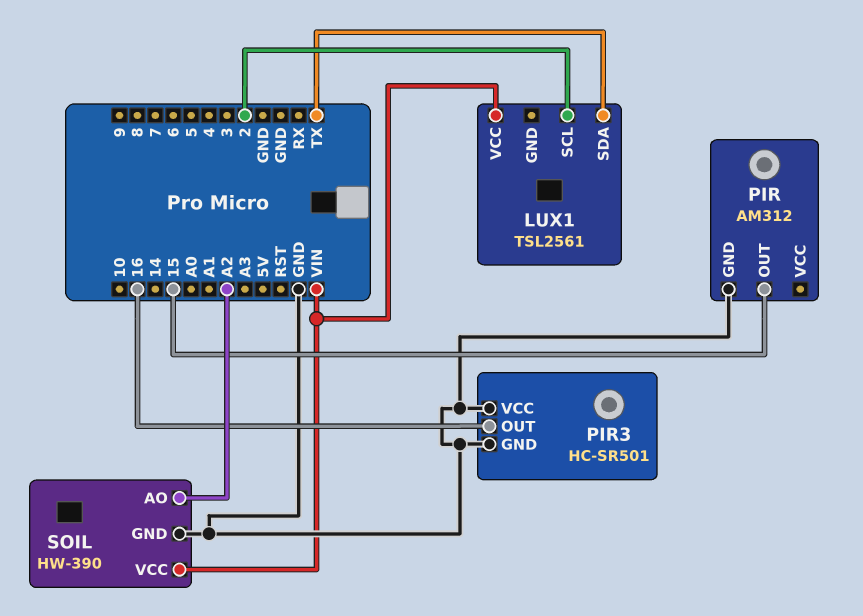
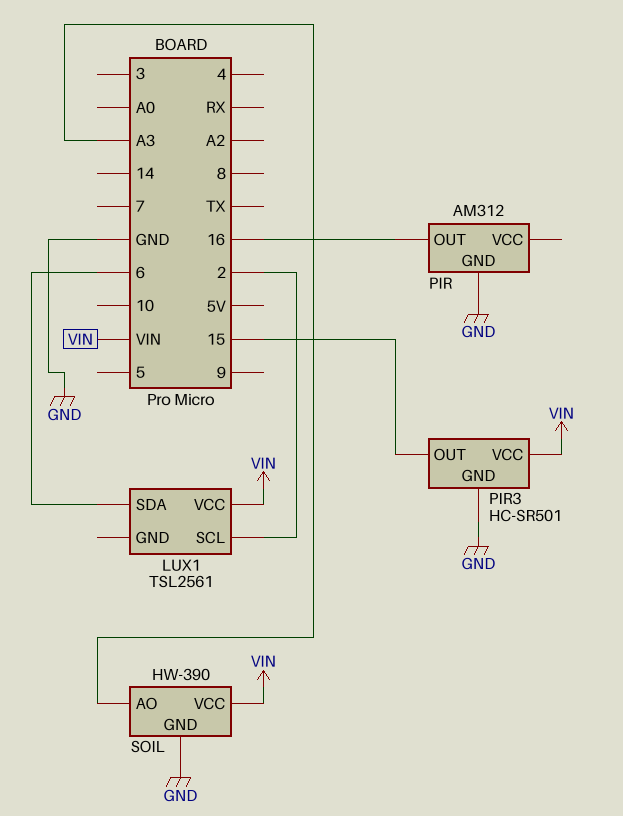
LUX1 pin SDA: TX -> 6
PIR pin OUT: 15 -> 16
PIR3 pin OUT: 16 -> 15
PIR3 pin VCC: GND -> VIN
SOIL pin AO: A2 -> A3

